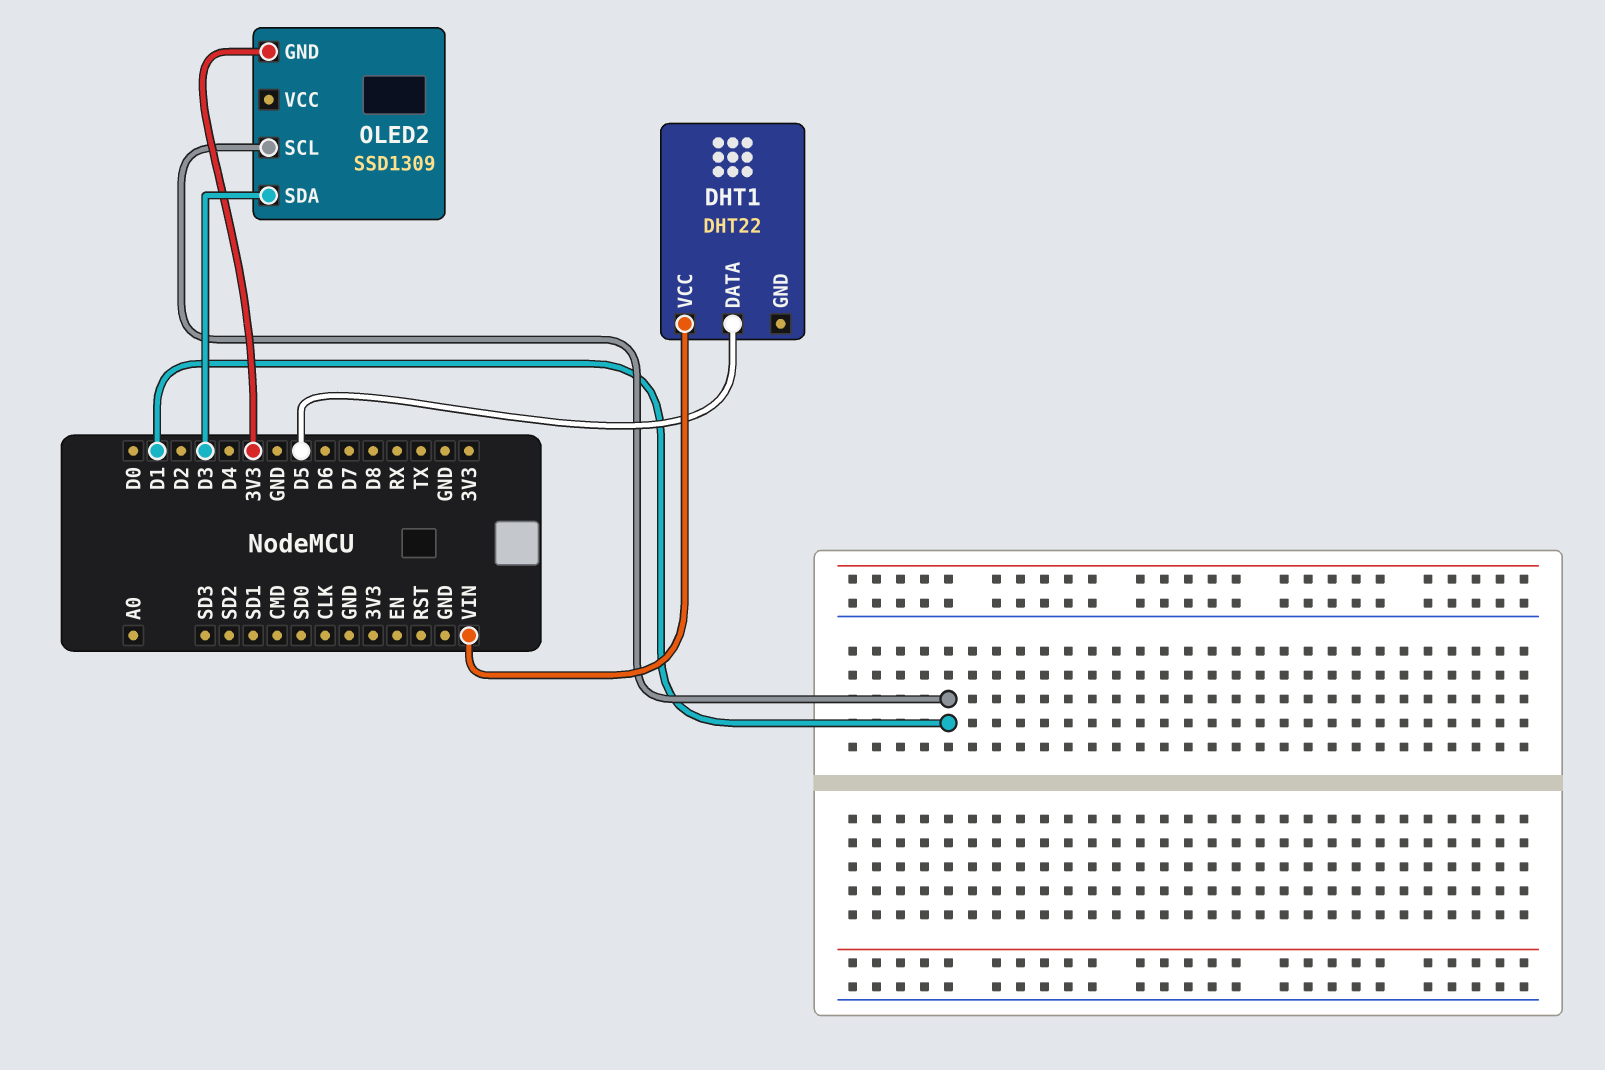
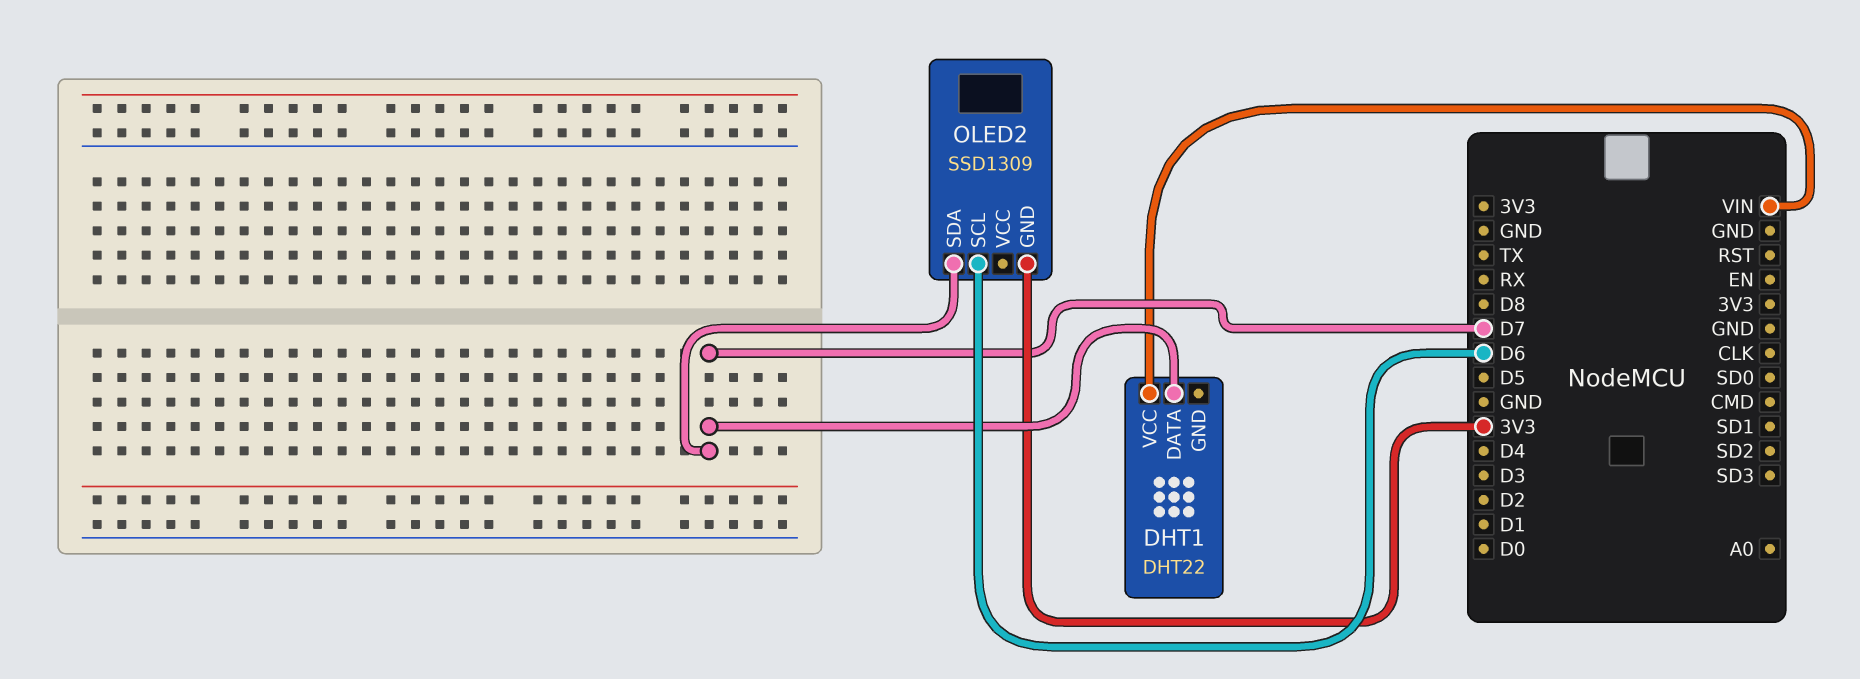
DHT1 pin DATA: D5 -> D7
OLED2 pin SCL: D1 -> D6
OLED2 pin SDA: D3 -> D7

